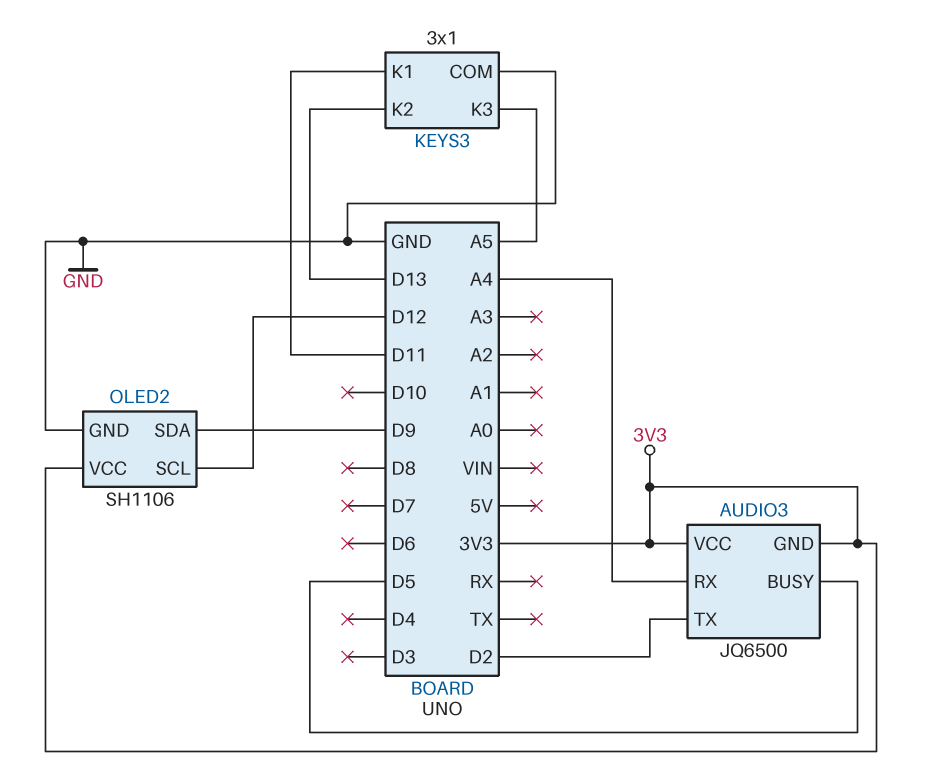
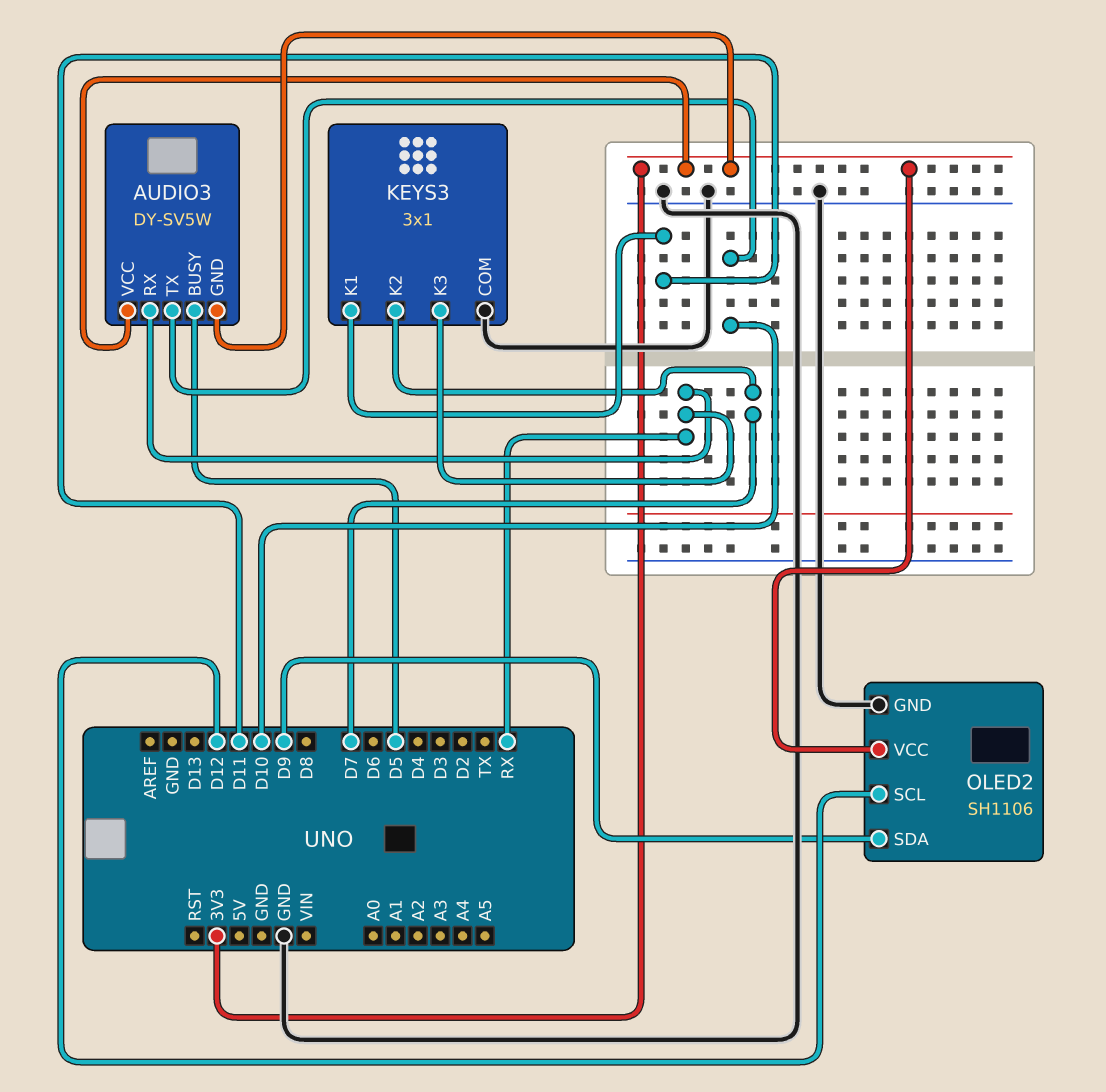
AUDIO3: JQ6500 -> DY-SV5W
AUDIO3 pin RX: A4 -> RX
AUDIO3 pin TX: D2 -> D10
KEYS3 pin K2: D13 -> D7
KEYS3 pin K3: A5 -> RX

